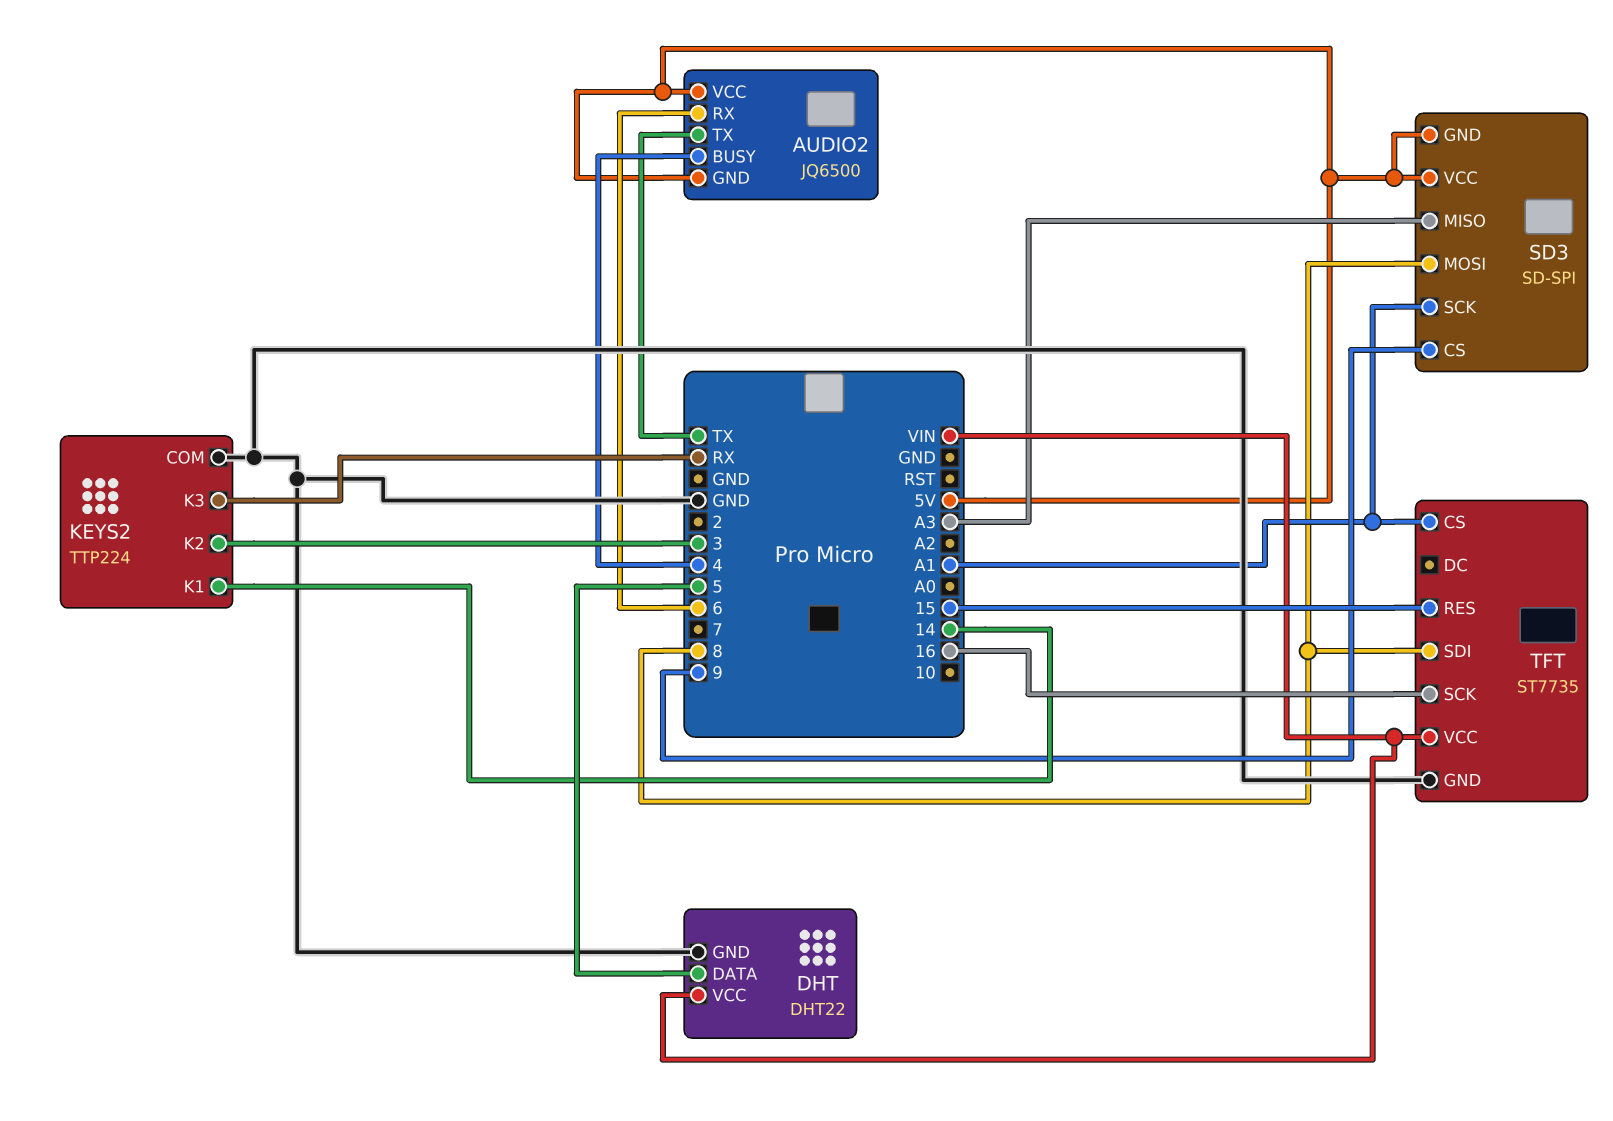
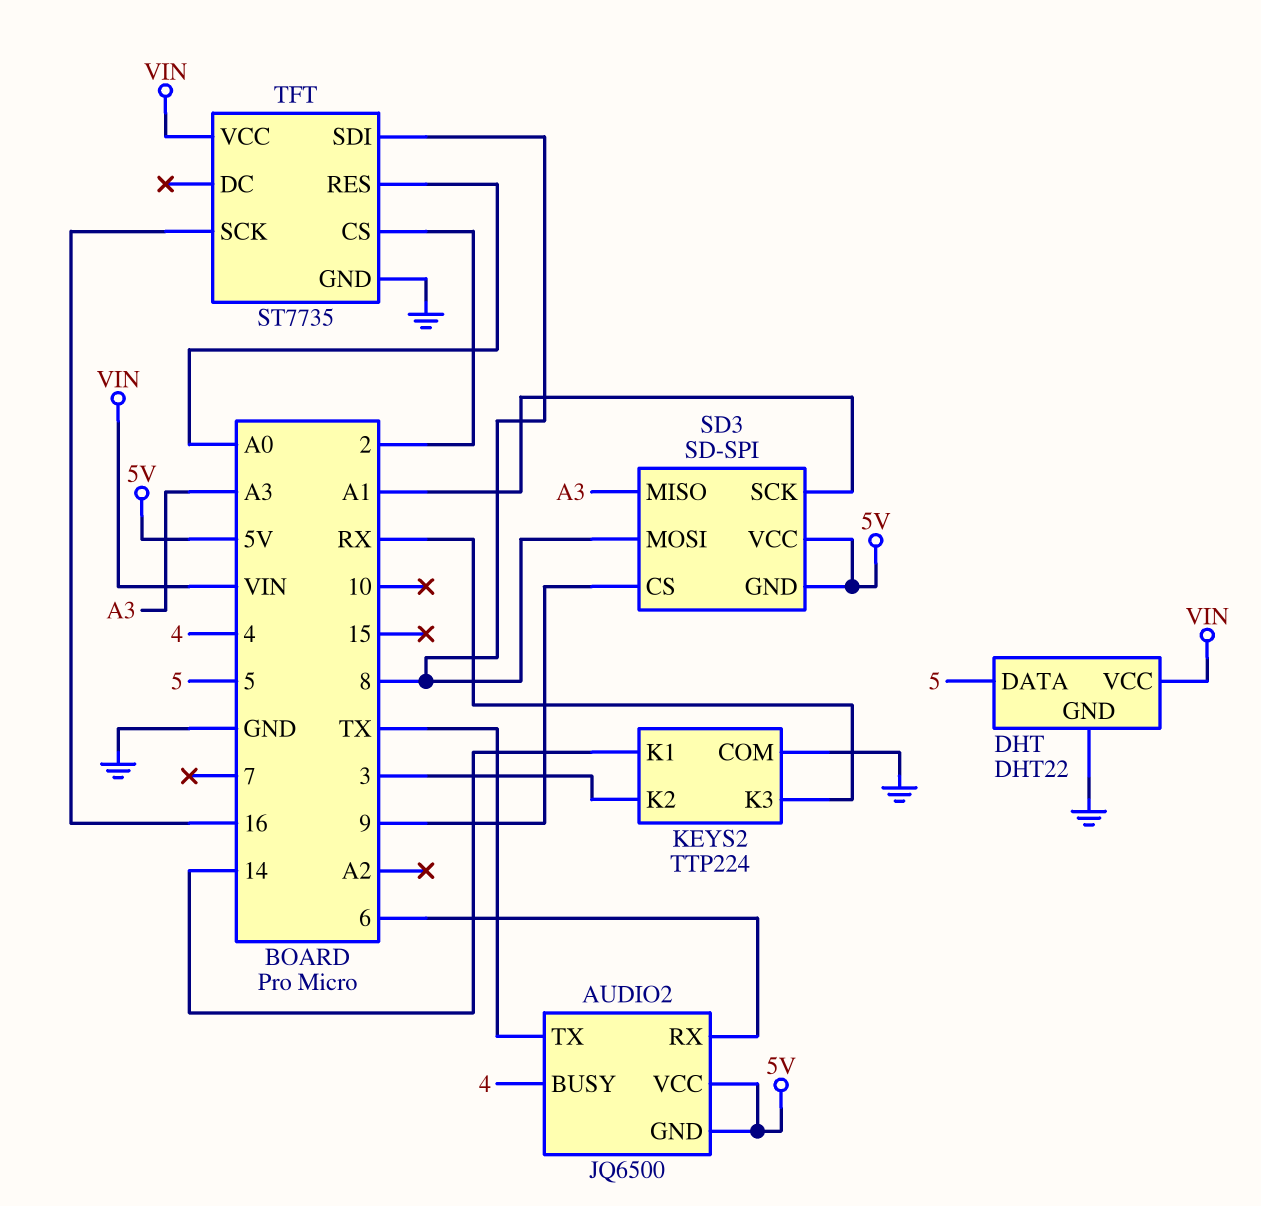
TFT pin CS: A1 -> 2
TFT pin RES: 15 -> A0

